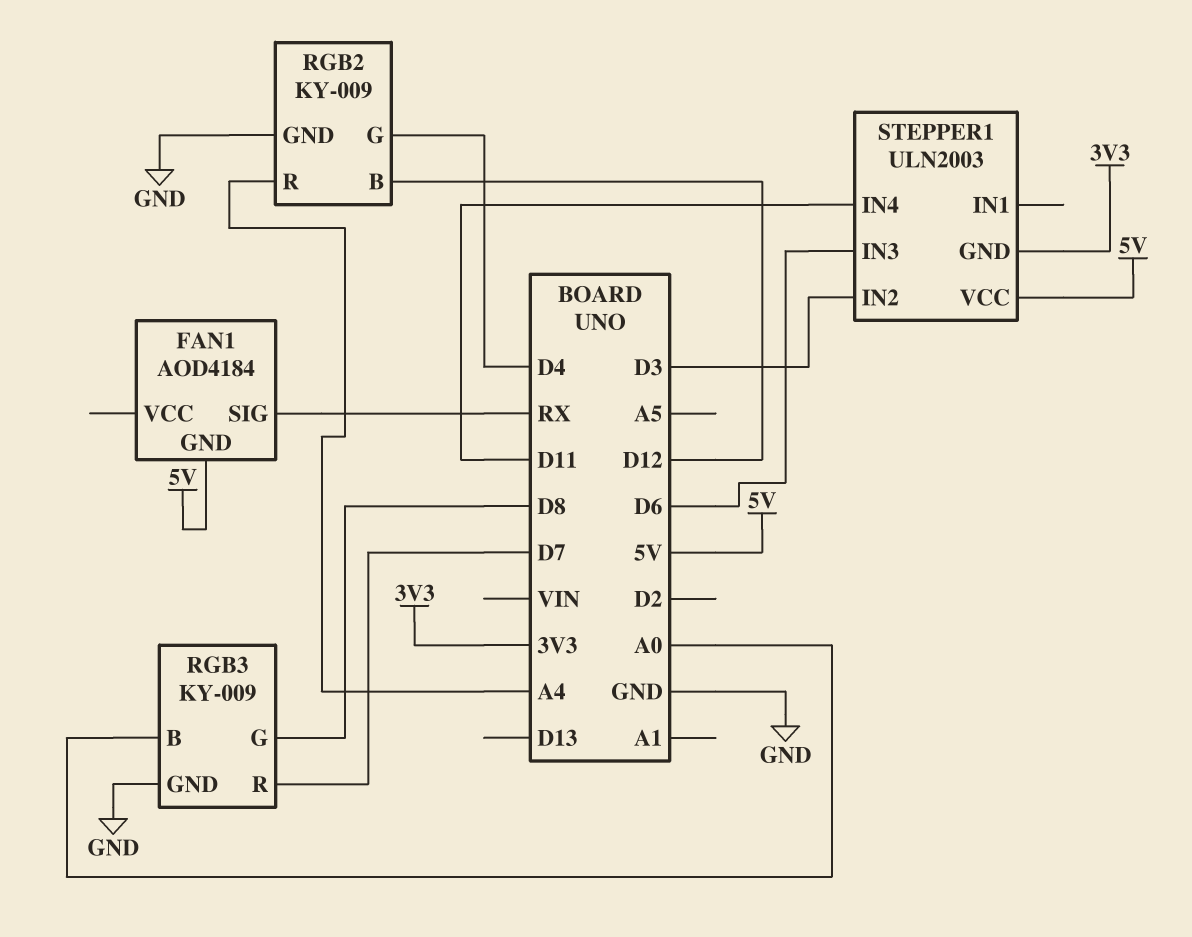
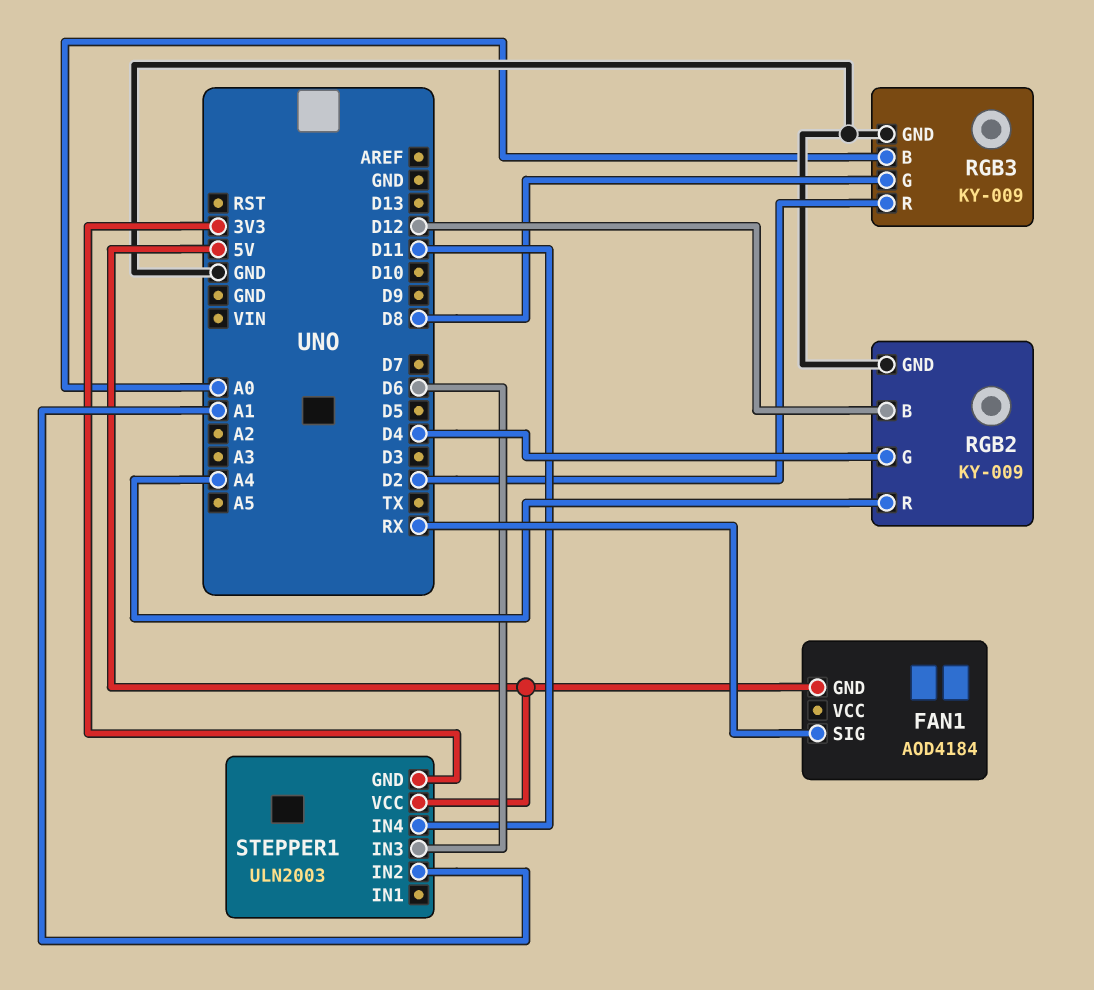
RGB3 pin R: D7 -> D2
STEPPER1 pin IN2: D3 -> A1

